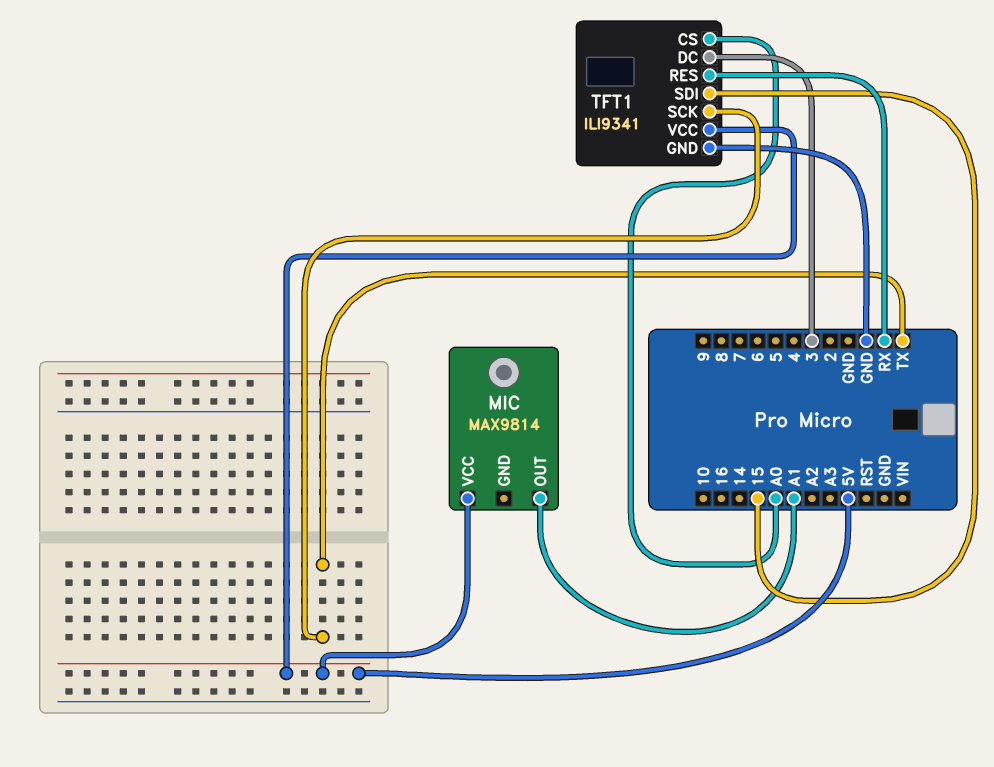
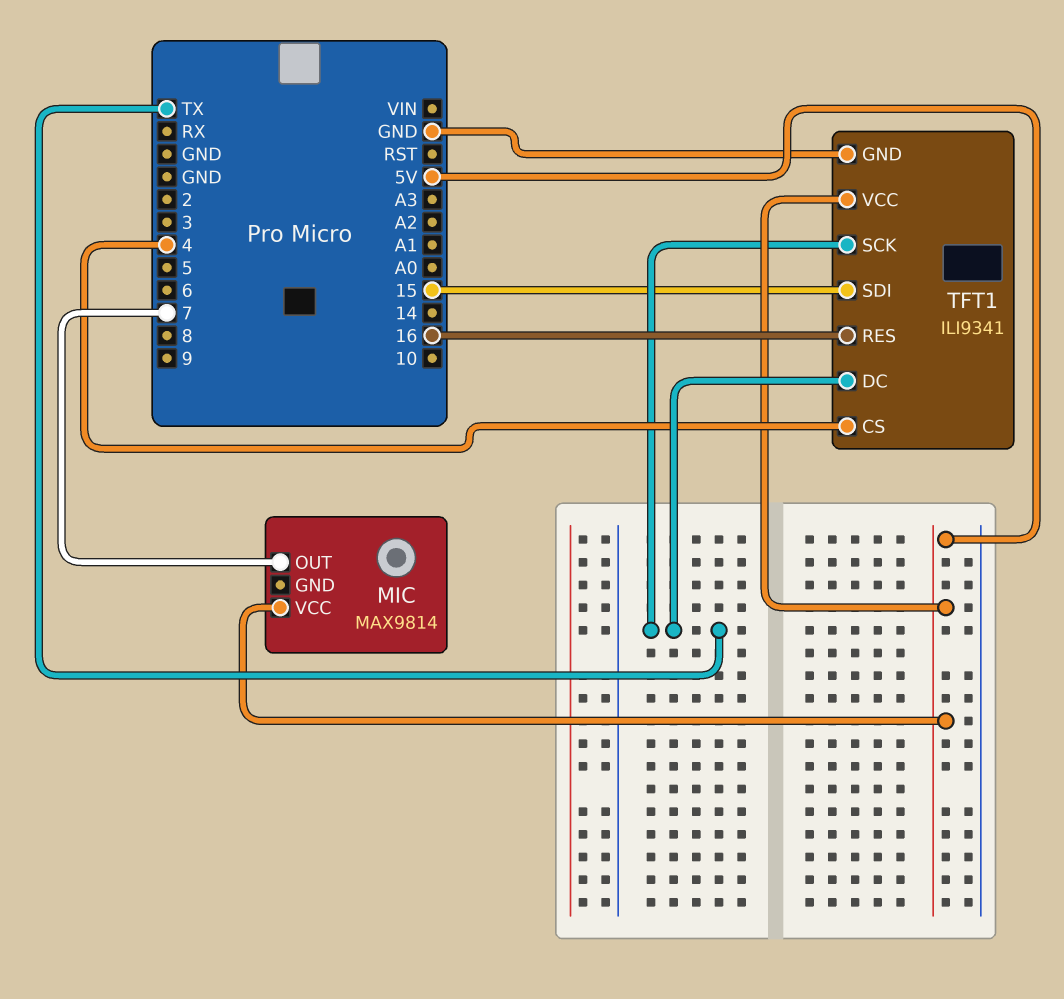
MIC pin OUT: A1 -> 7
TFT1 pin CS: A0 -> 4
TFT1 pin DC: 3 -> TX
TFT1 pin RES: RX -> 16

